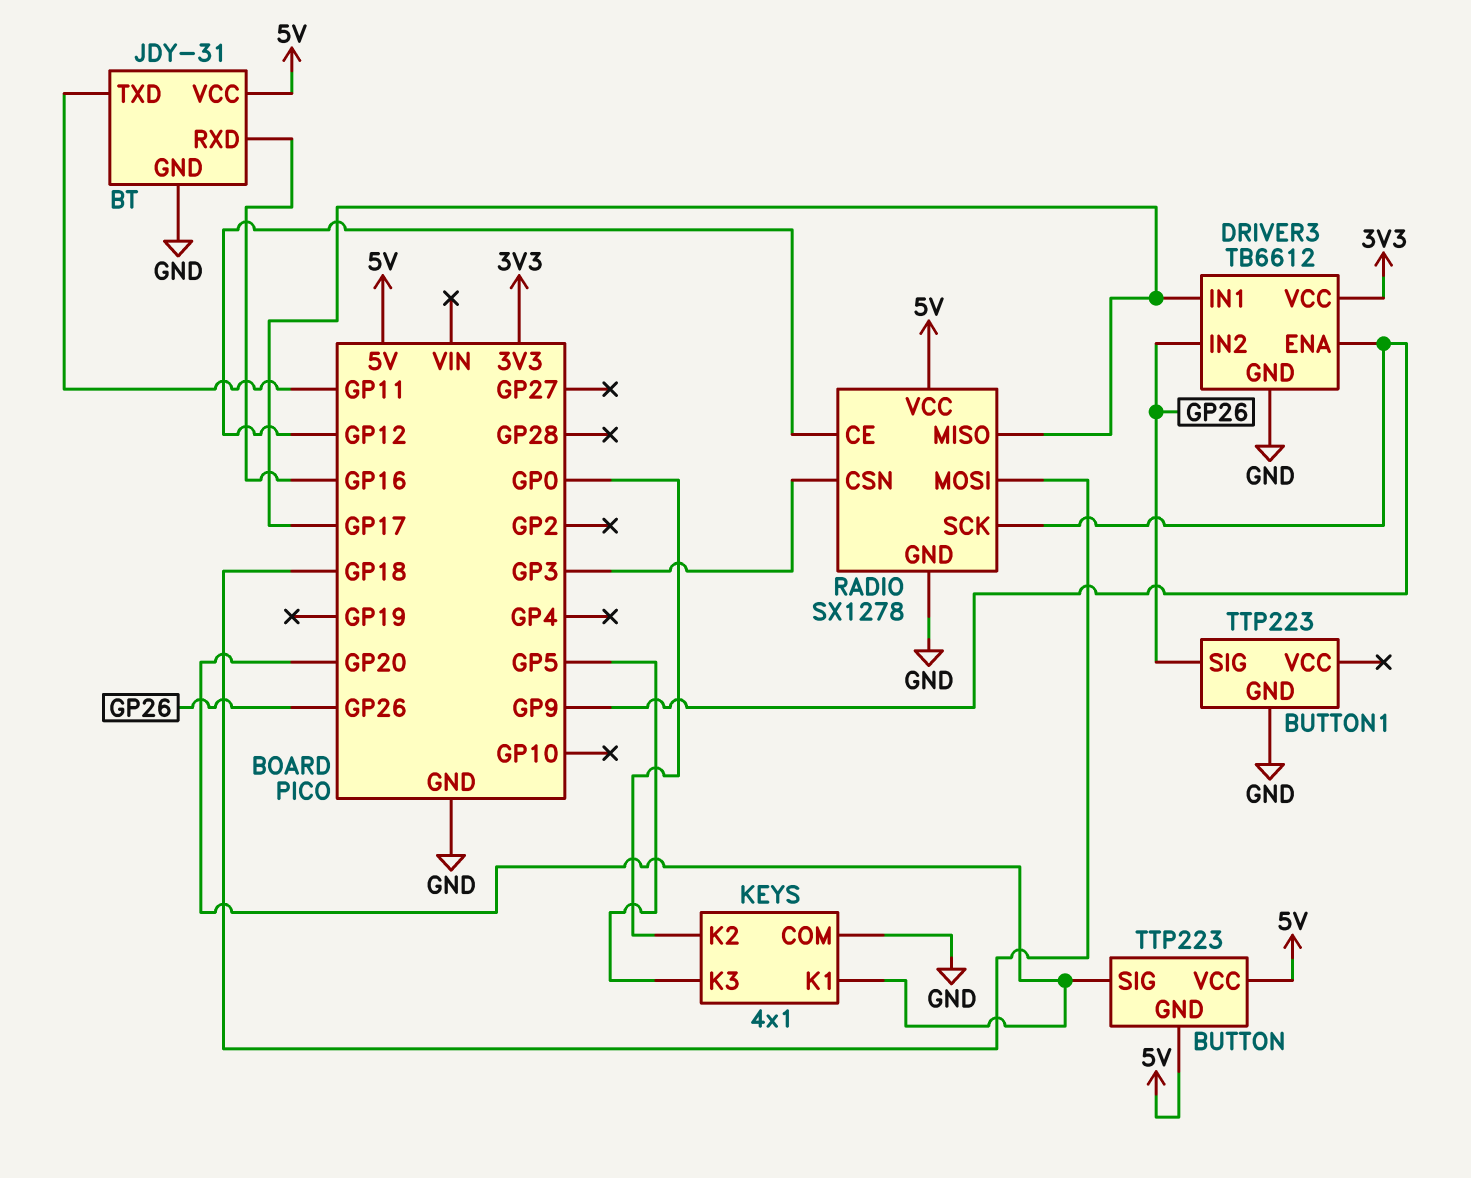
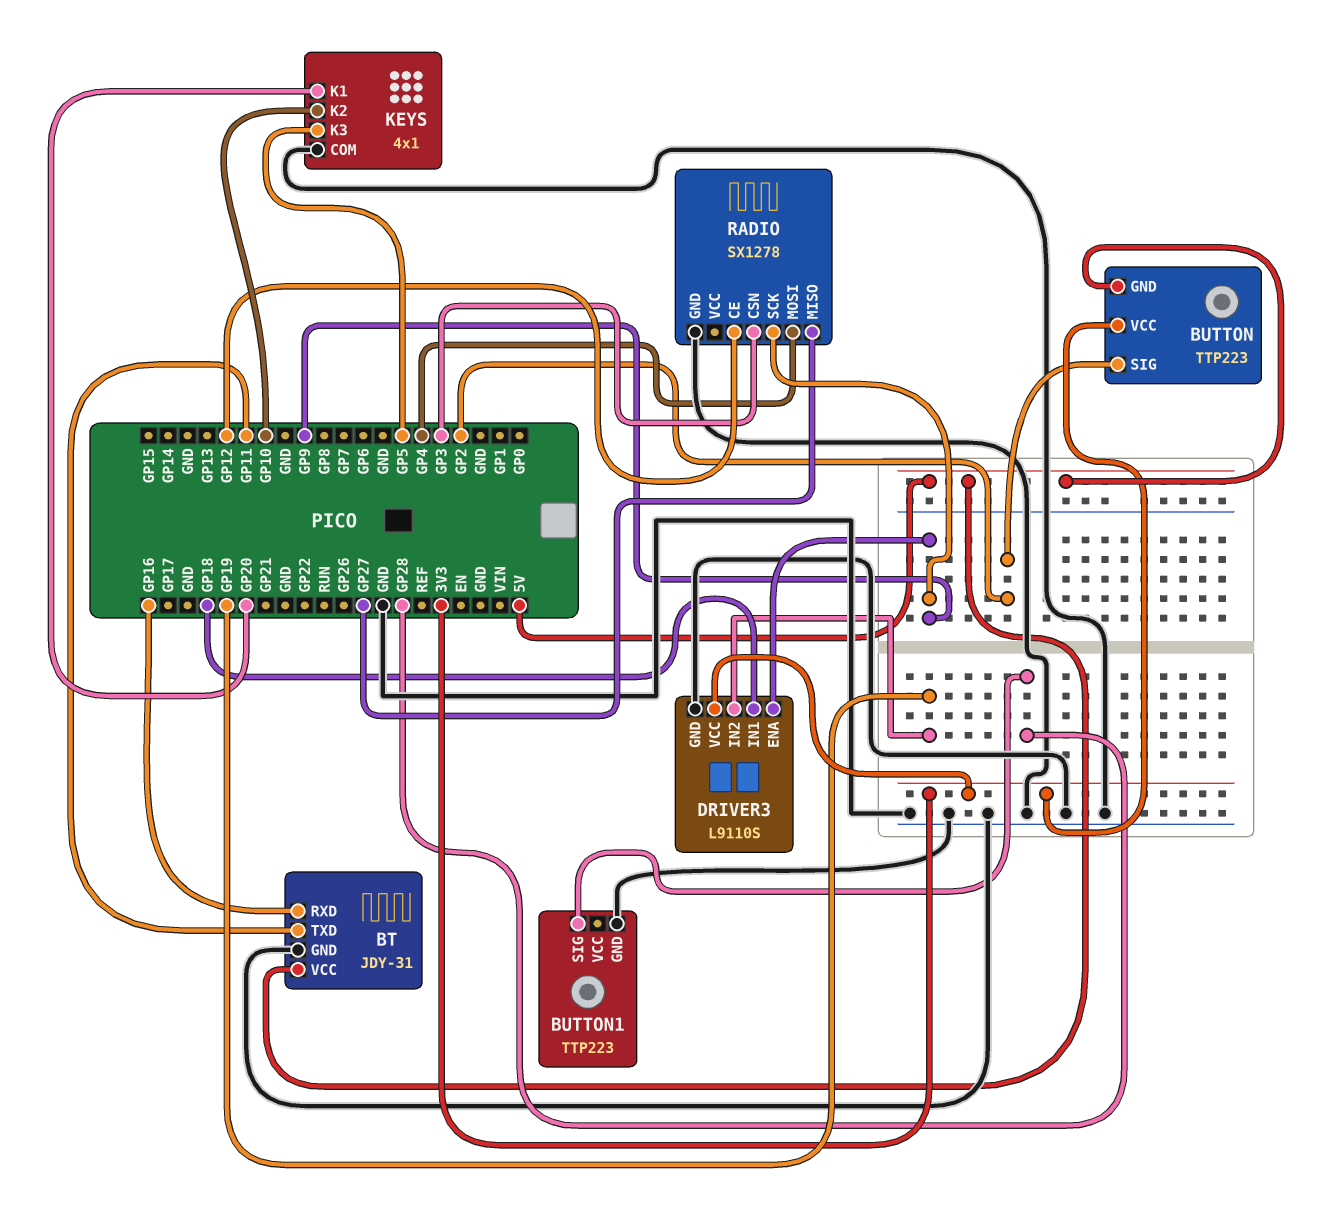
BUTTON pin SIG: GP20 -> GP2
BUTTON pin VCC: 5V -> 3V3
BUTTON1 pin SIG: GP26 -> GP28
DRIVER3: TB6612 -> L9110S
DRIVER3 pin IN1: GP17 -> GP18
DRIVER3 pin IN2: GP26 -> GP19
KEYS pin K2: GP0 -> GP10
RADIO pin MISO: GP17 -> GP27
RADIO pin MOSI: GP18 -> GP4
RADIO pin VCC: 5V -> none

